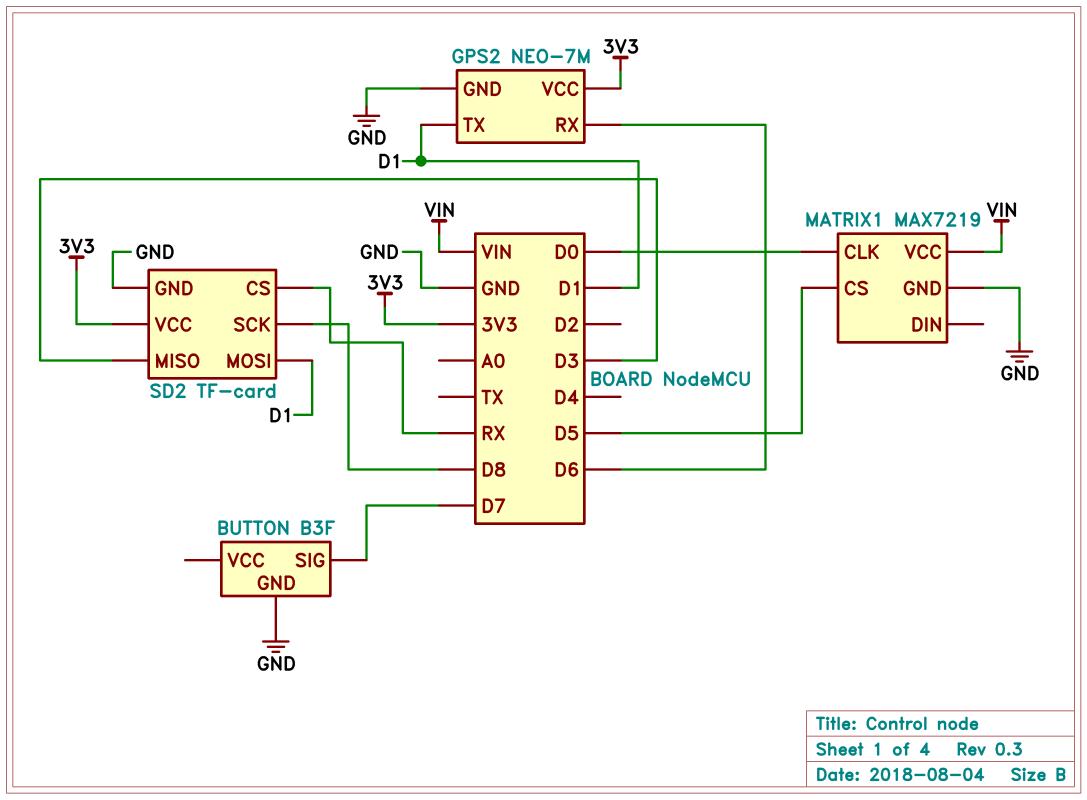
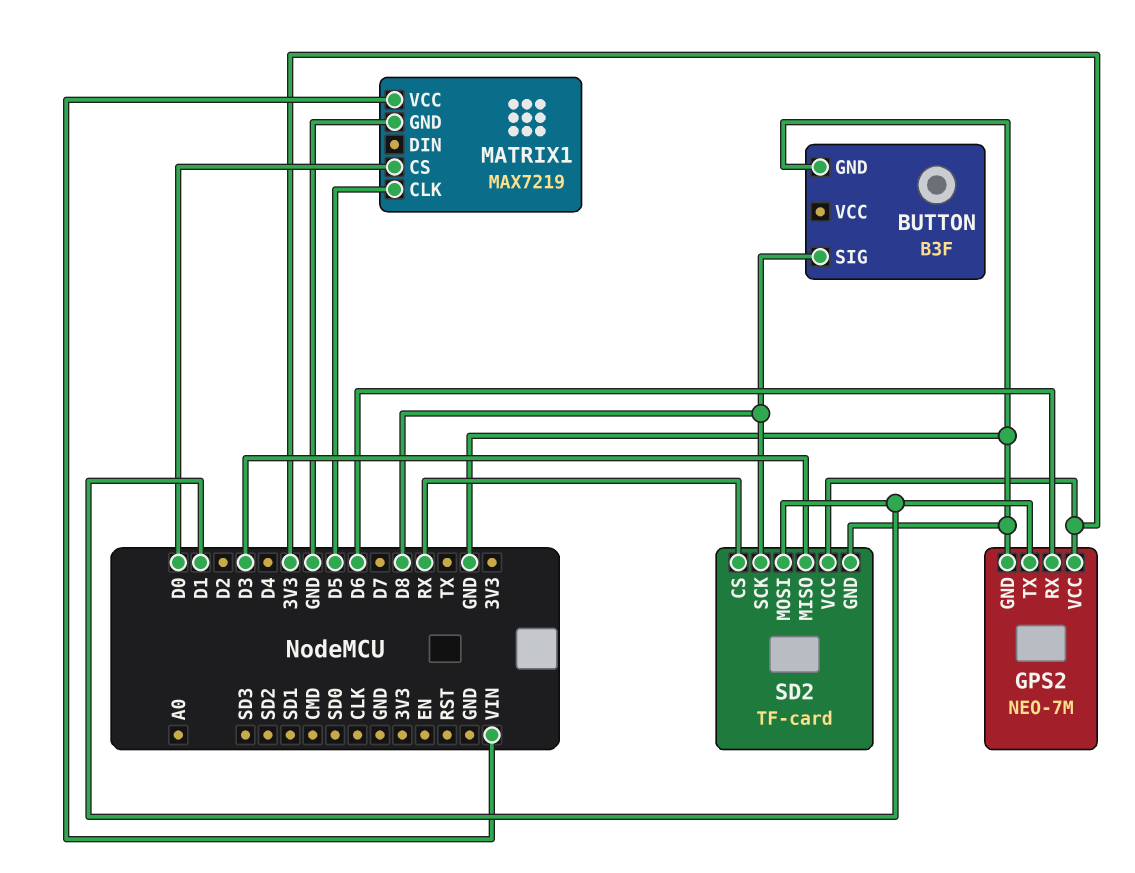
BUTTON pin SIG: D7 -> D8
MATRIX1 pin CLK: D0 -> D5
MATRIX1 pin CS: D5 -> D0

